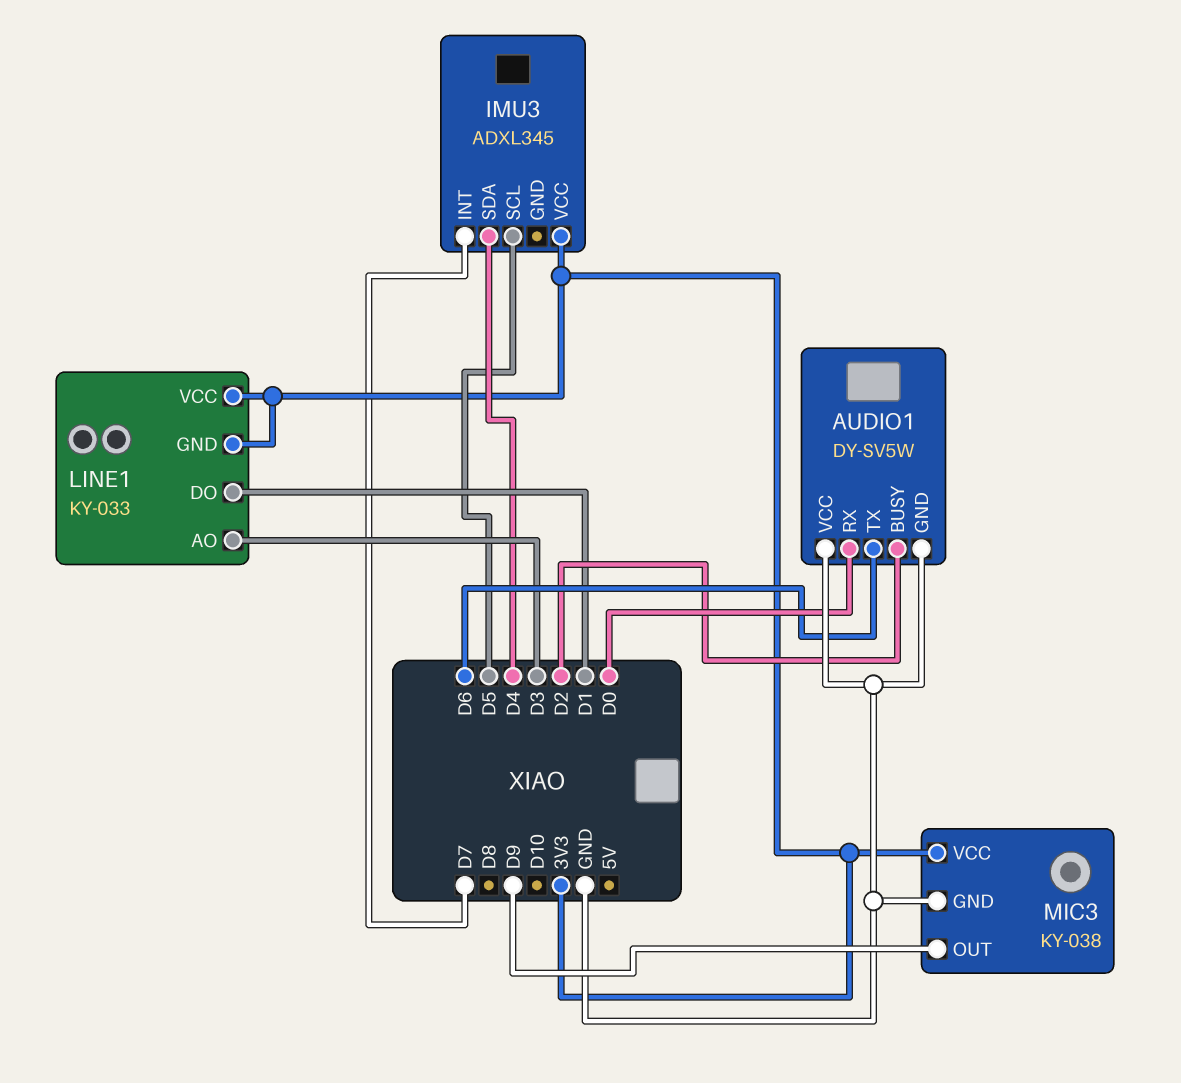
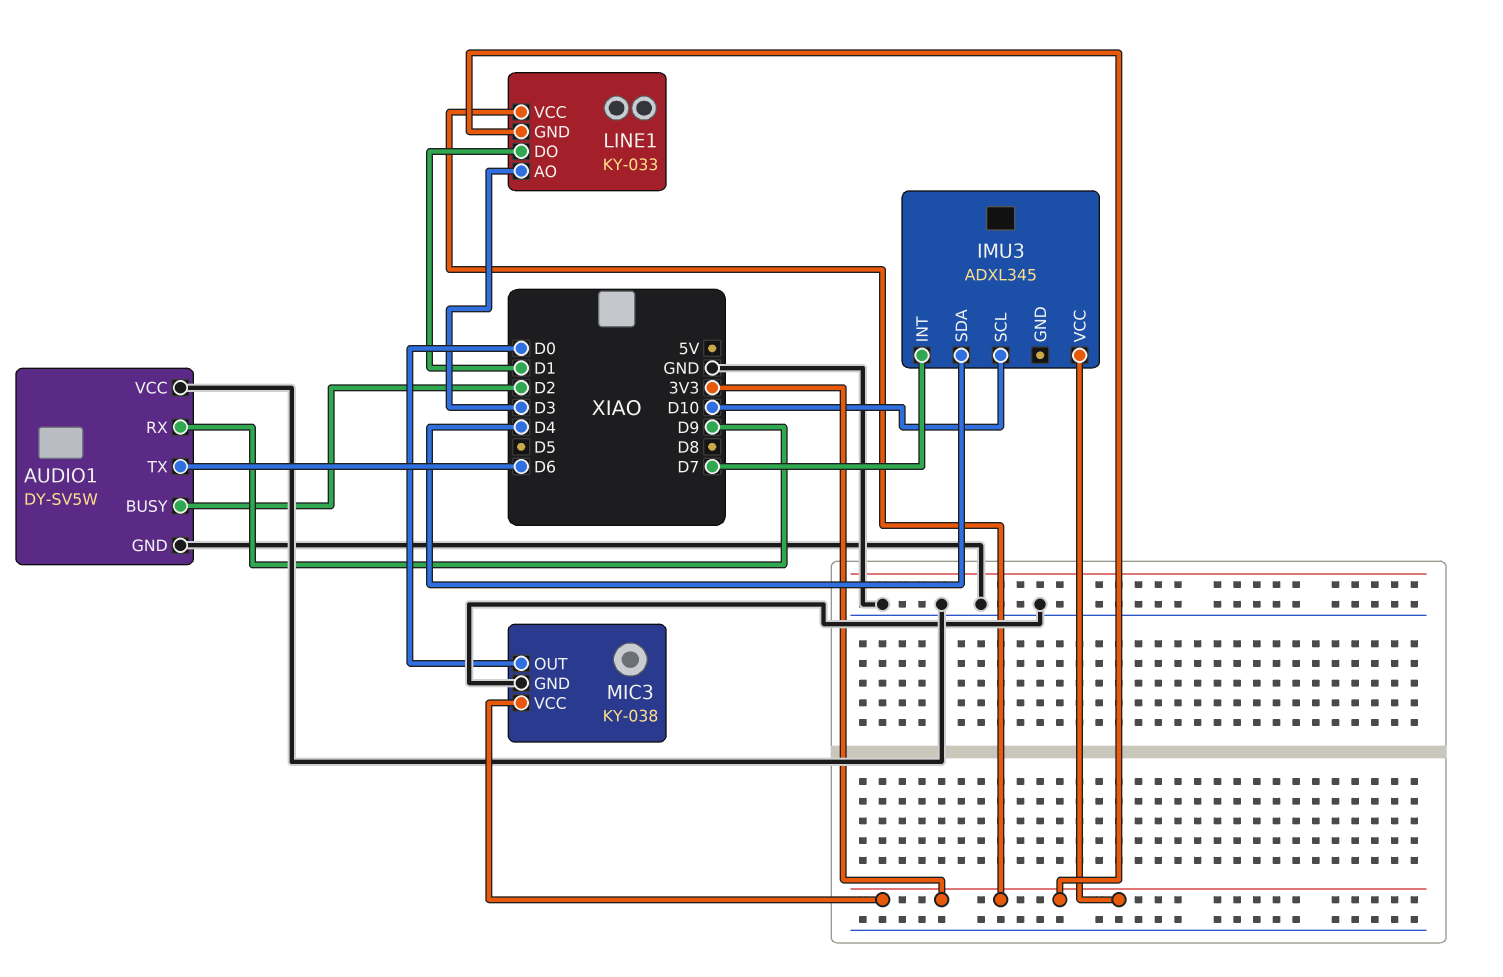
AUDIO1 pin RX: D0 -> D9
IMU3 pin SCL: D5 -> D10
MIC3 pin OUT: D9 -> D0

